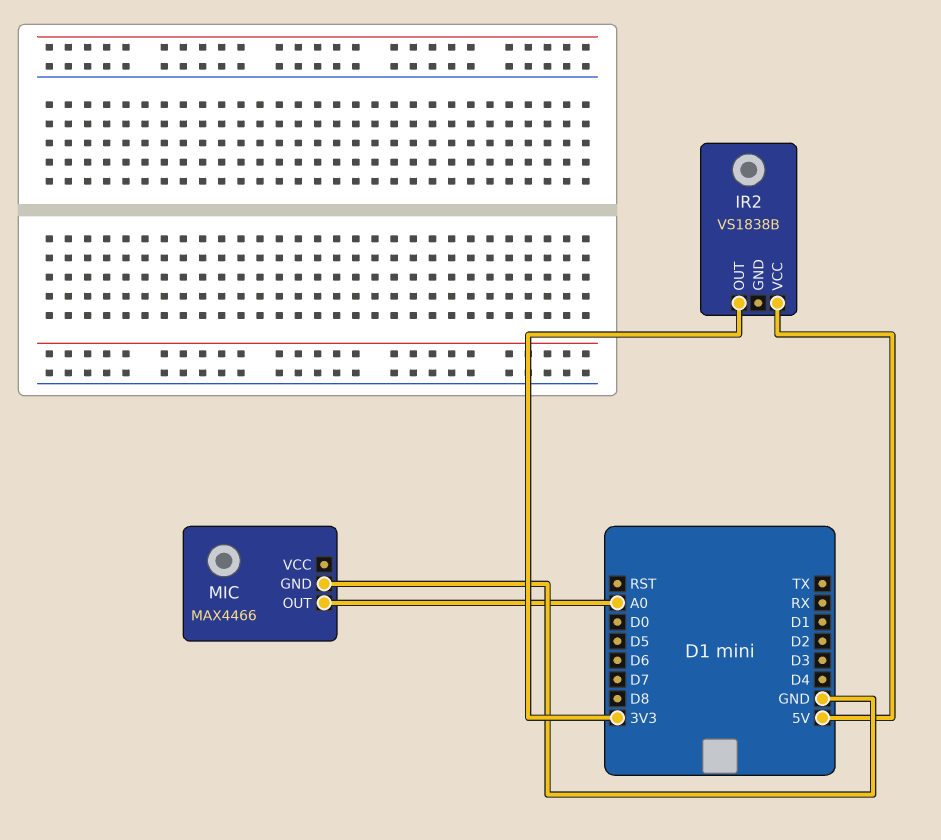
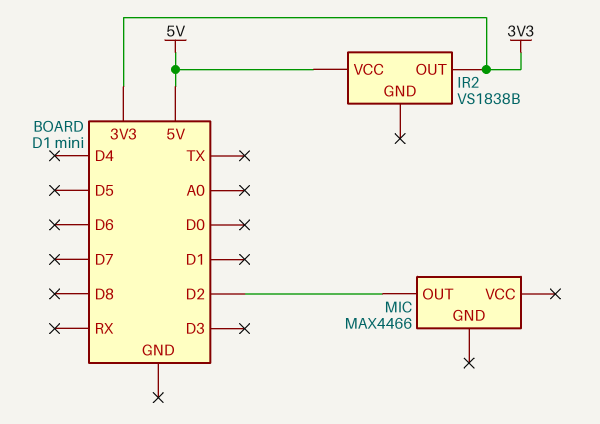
MIC pin GND: GND -> none
MIC pin OUT: A0 -> D2

